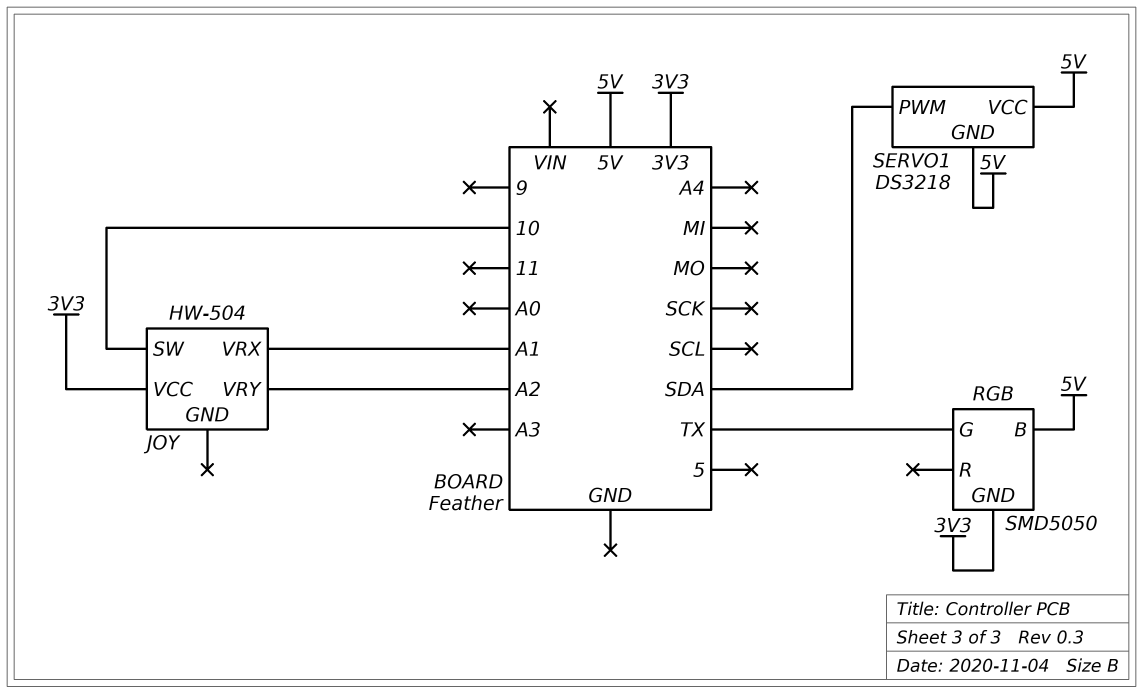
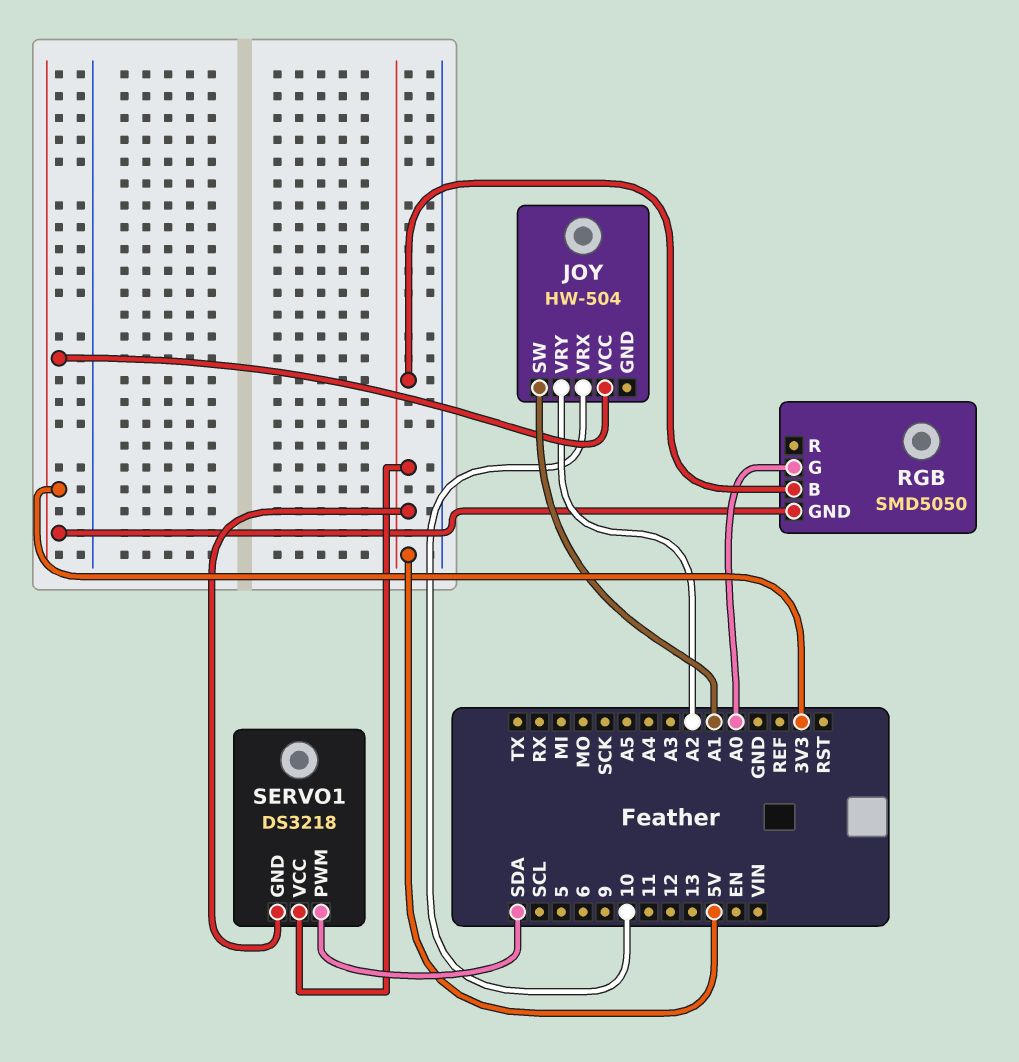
JOY pin SW: 10 -> A1
JOY pin VRX: A1 -> 10
RGB pin G: TX -> A0

